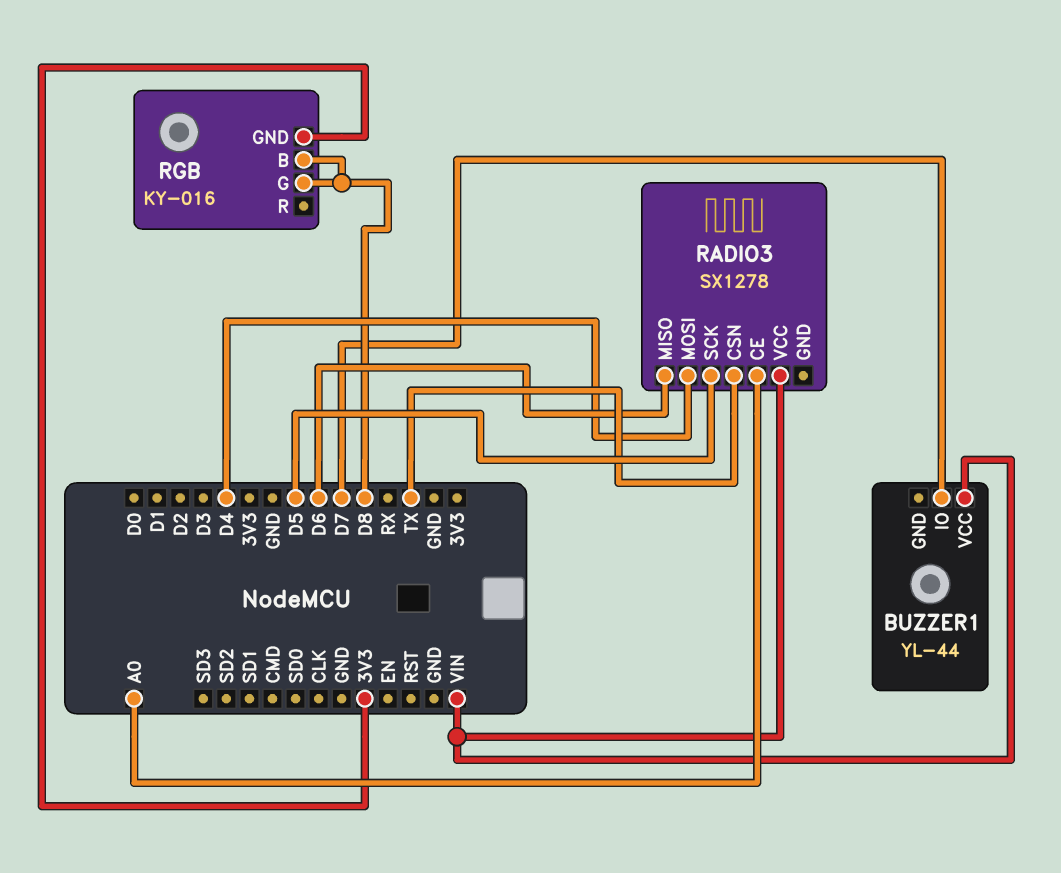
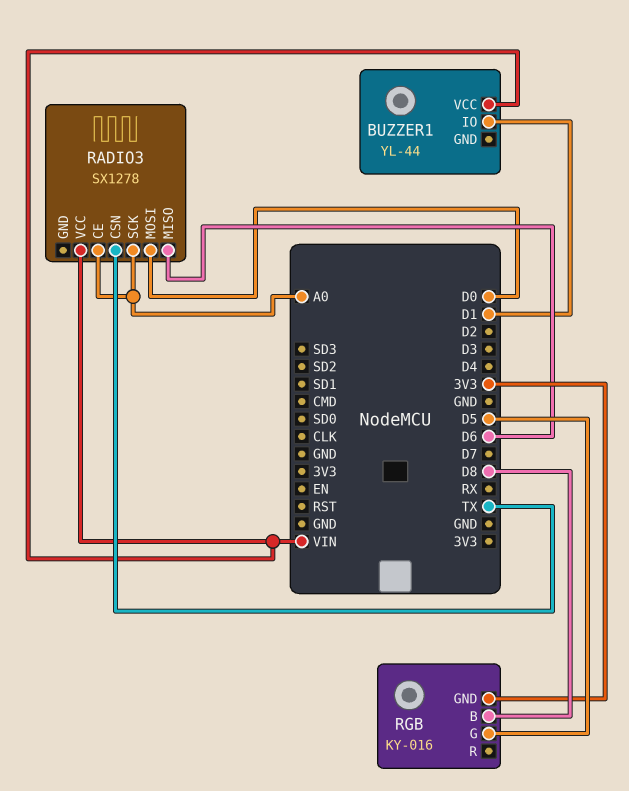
BUZZER1 pin IO: D7 -> D1
RADIO3 pin MOSI: D4 -> D0
RADIO3 pin SCK: D5 -> A0
RGB pin G: D8 -> D5

